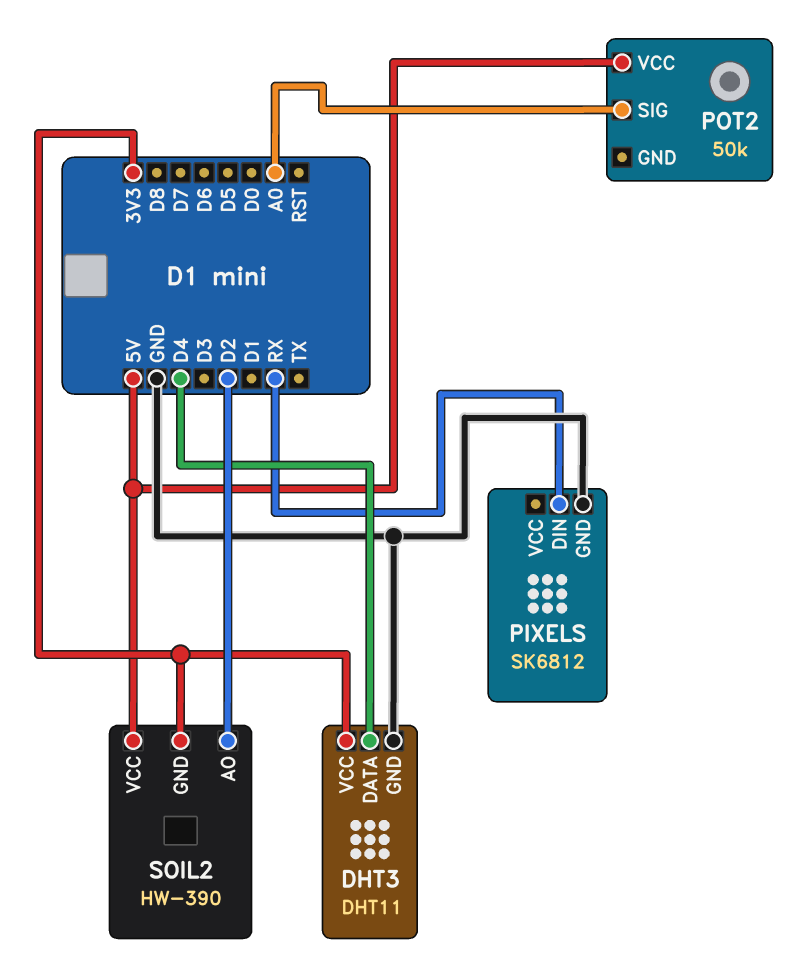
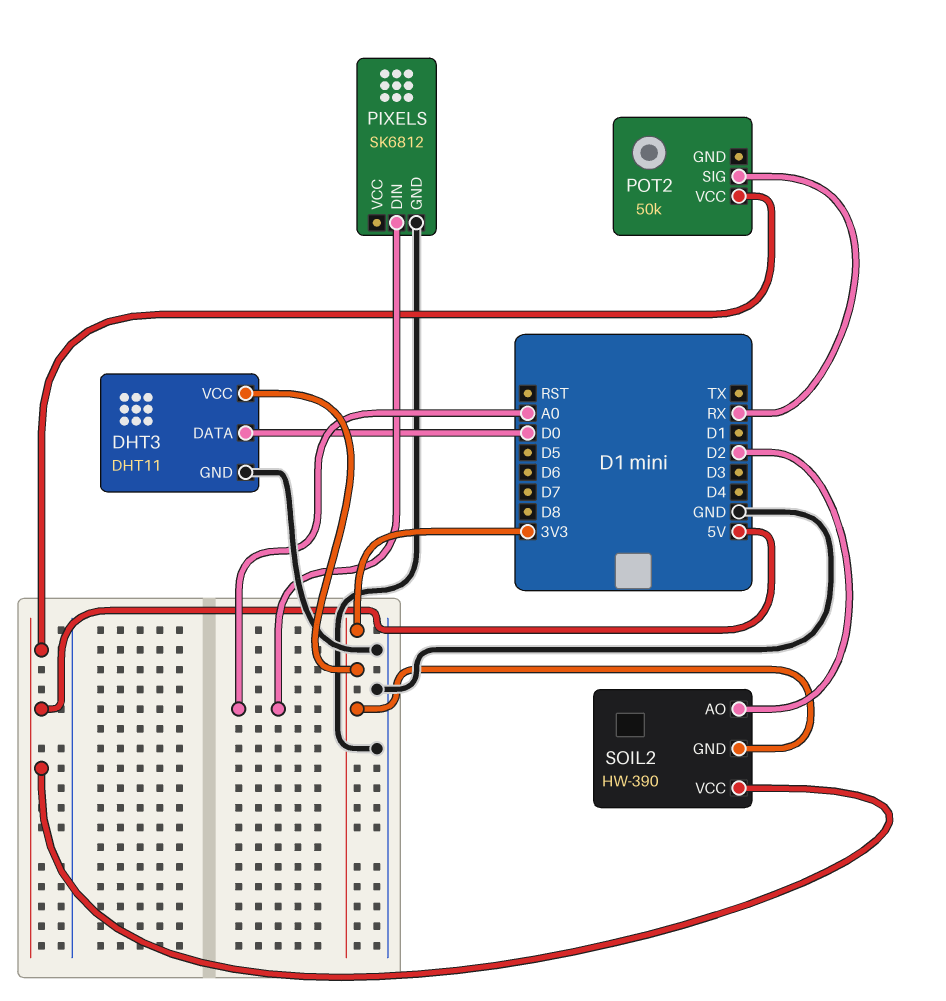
DHT3 pin DATA: D4 -> D0
PIXELS pin DIN: RX -> A0
POT2 pin SIG: A0 -> RX

